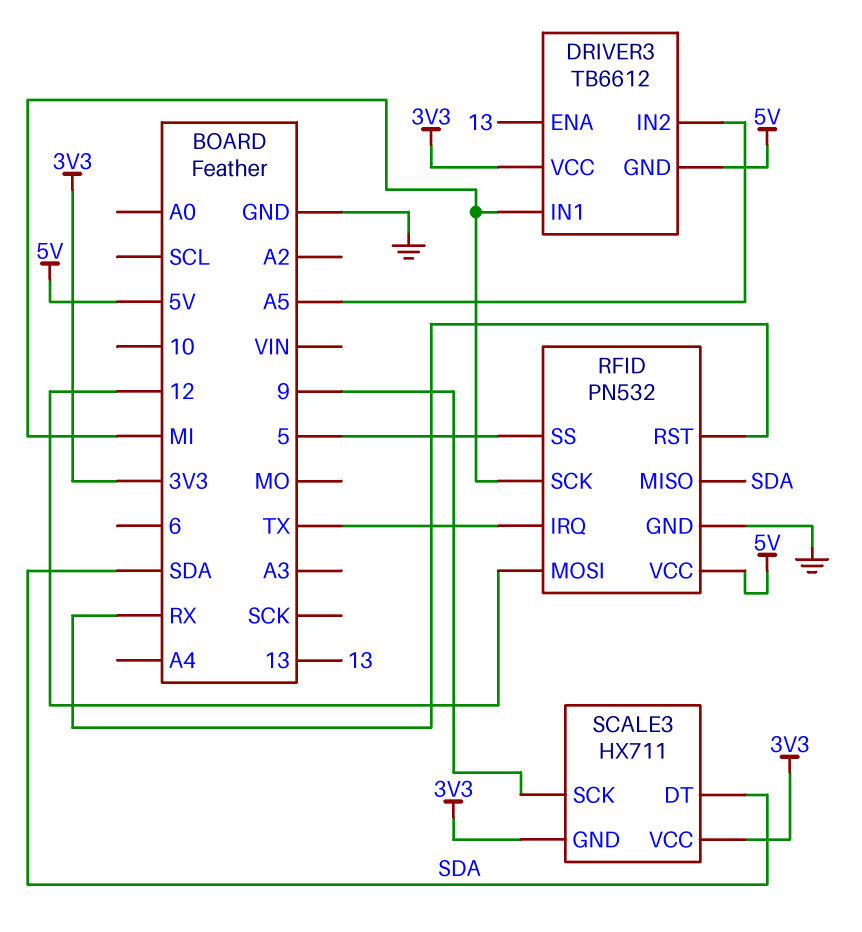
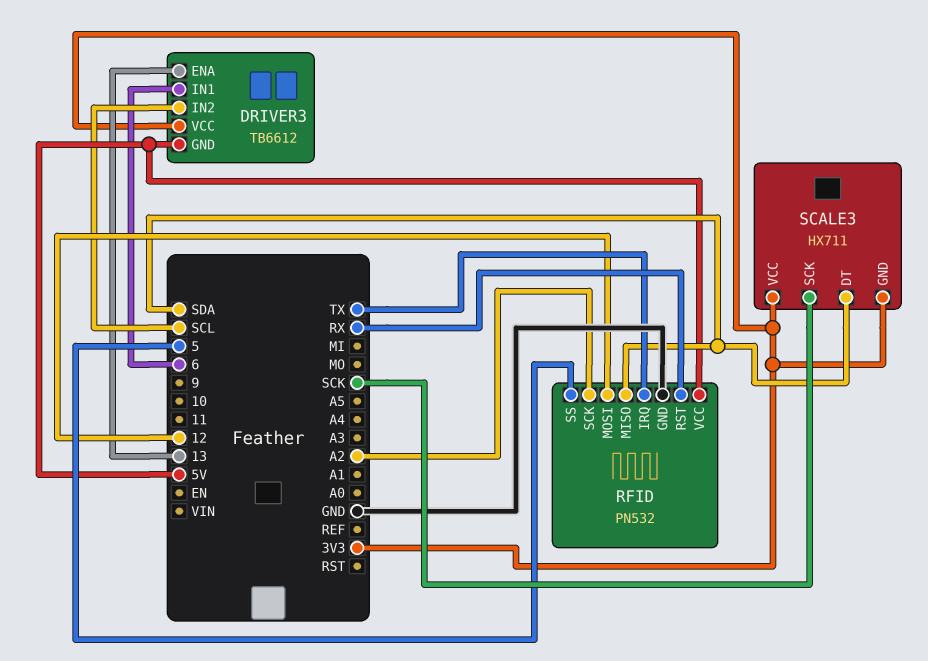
DRIVER3 pin IN1: MI -> 6
DRIVER3 pin IN2: A5 -> SCL
RFID pin SCK: MI -> A2
SCALE3 pin SCK: 9 -> SCK

